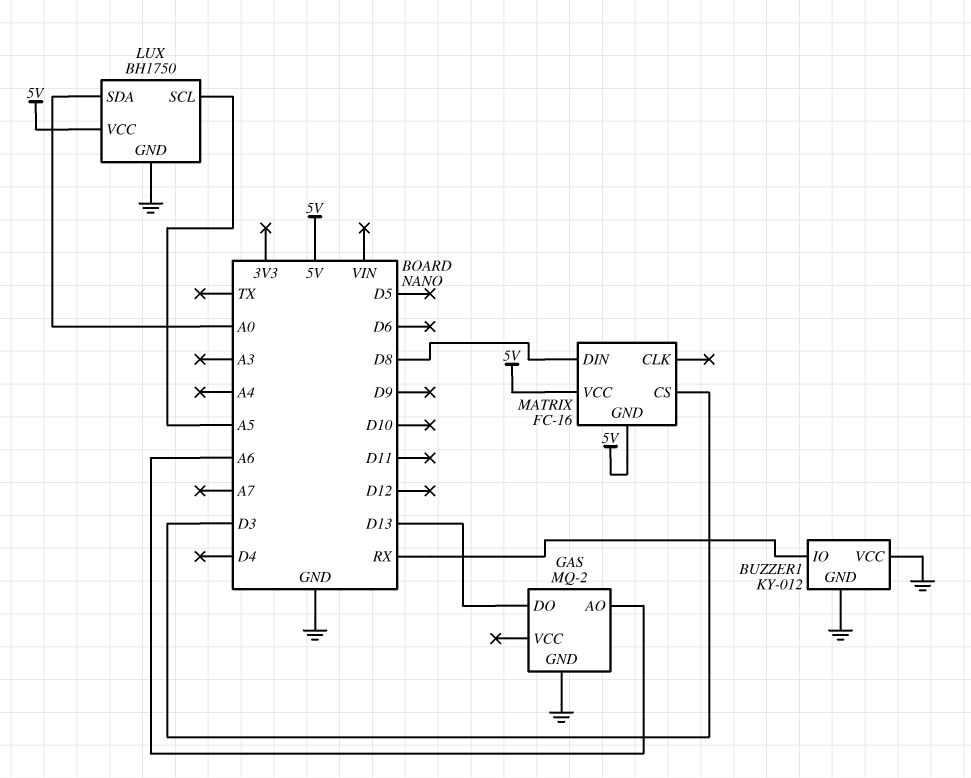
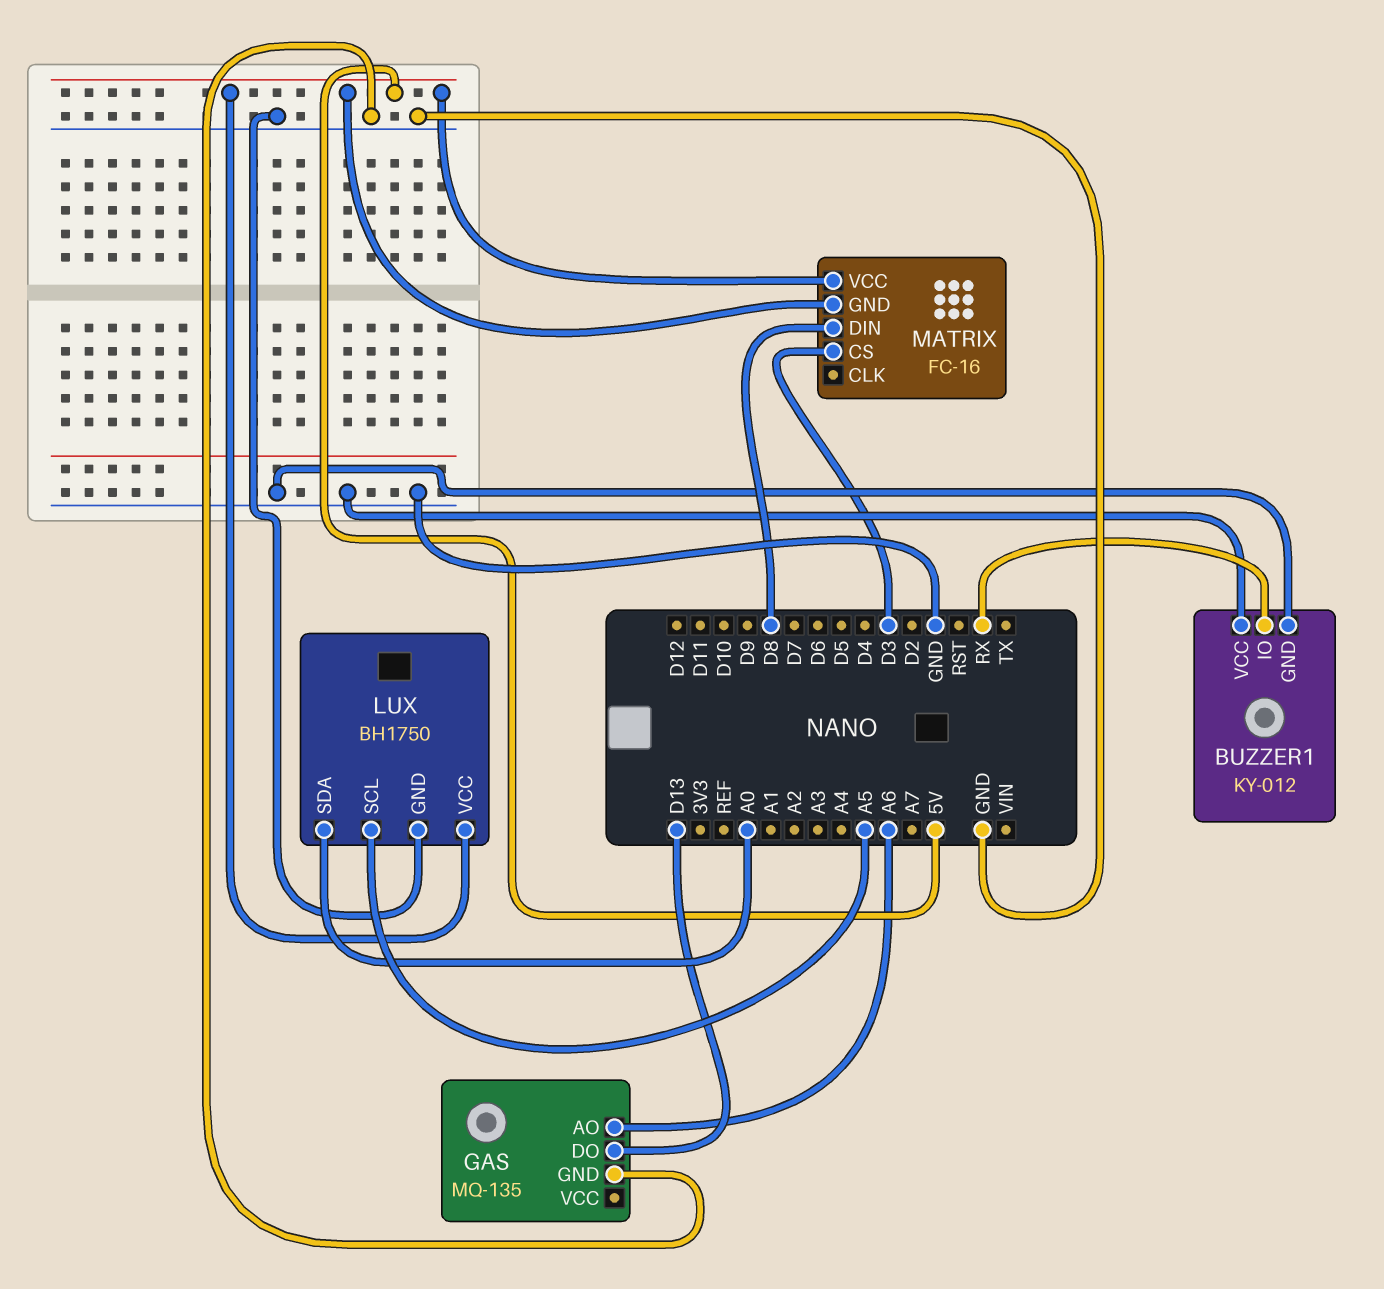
GAS: MQ-2 -> MQ-135

